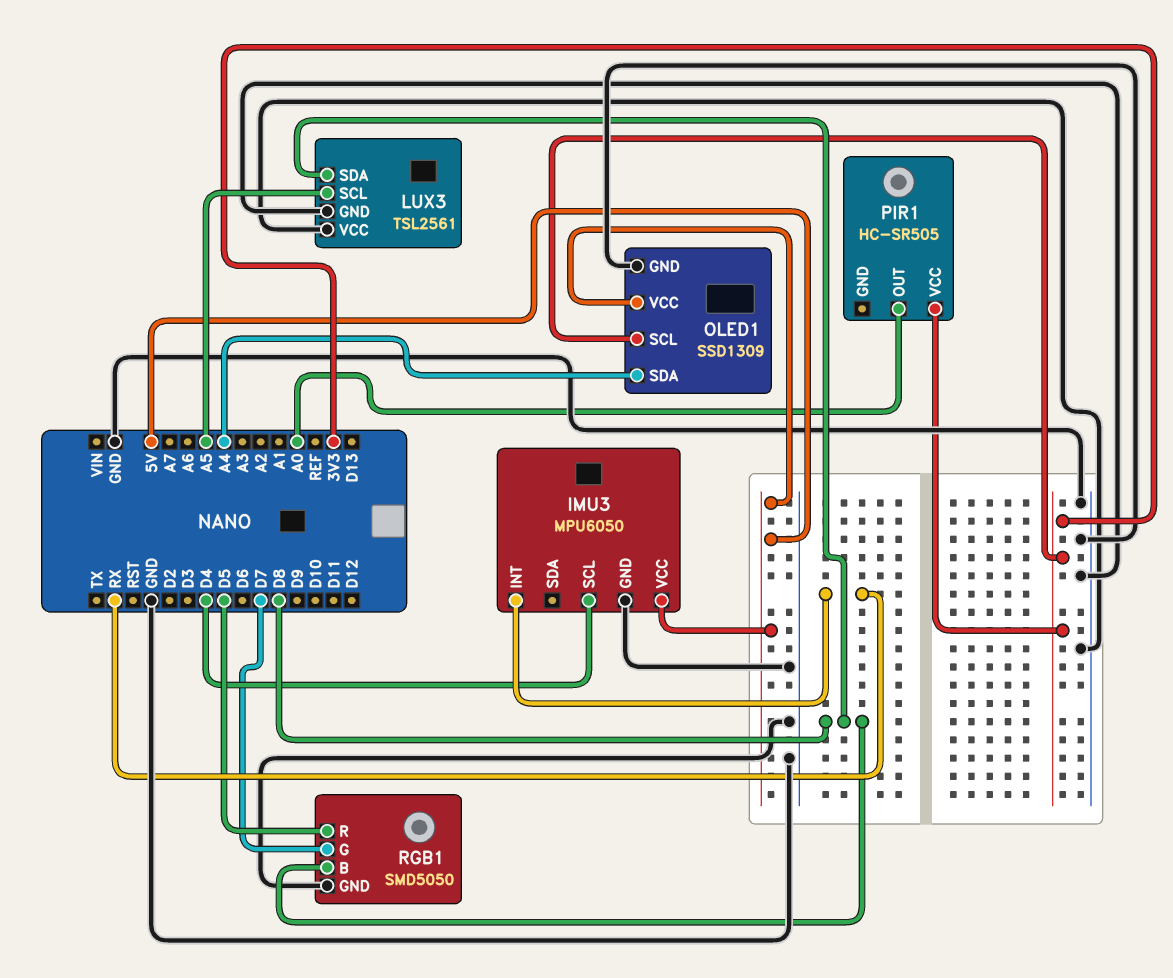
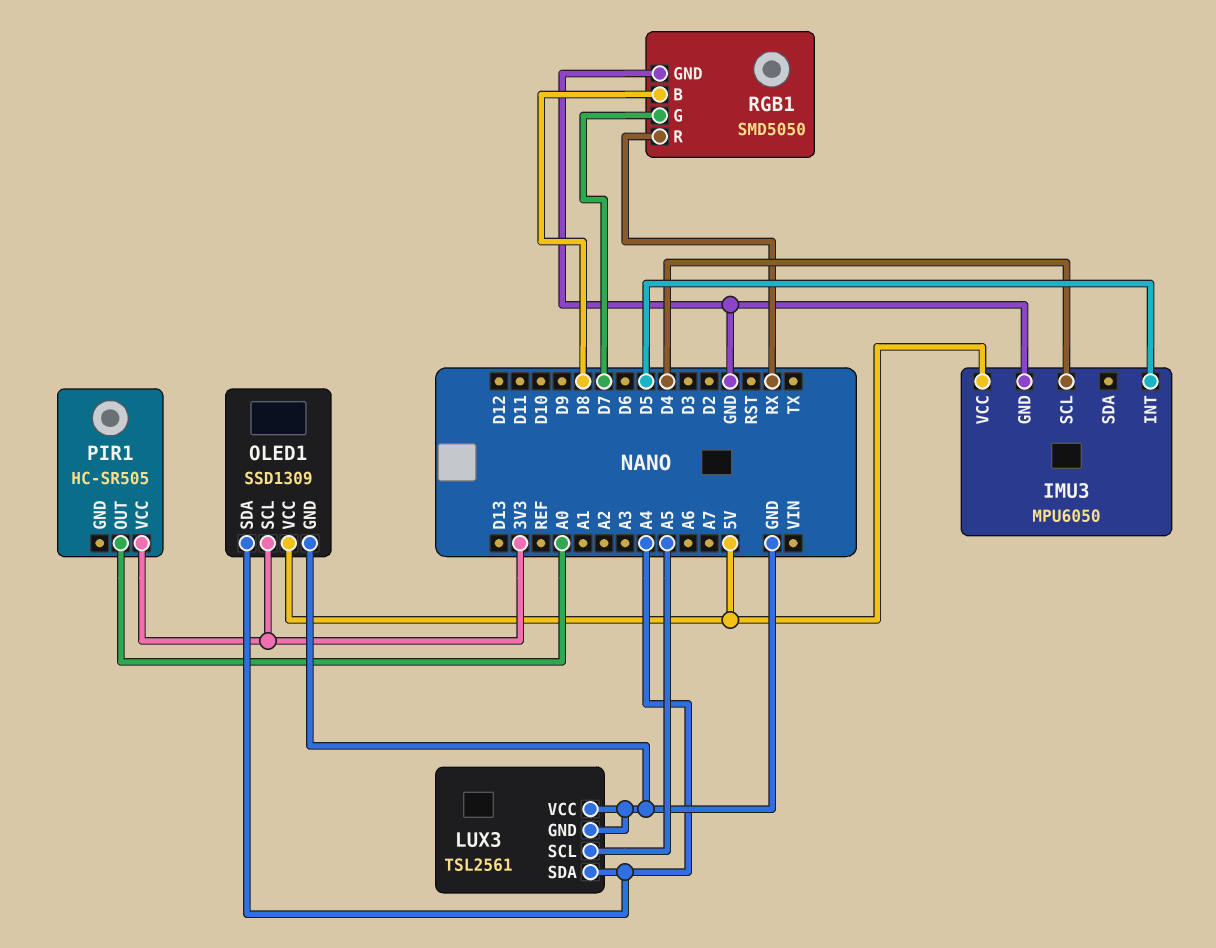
IMU3 pin INT: RX -> D5
LUX3 pin SDA: D8 -> A4
RGB1 pin R: D5 -> RX

